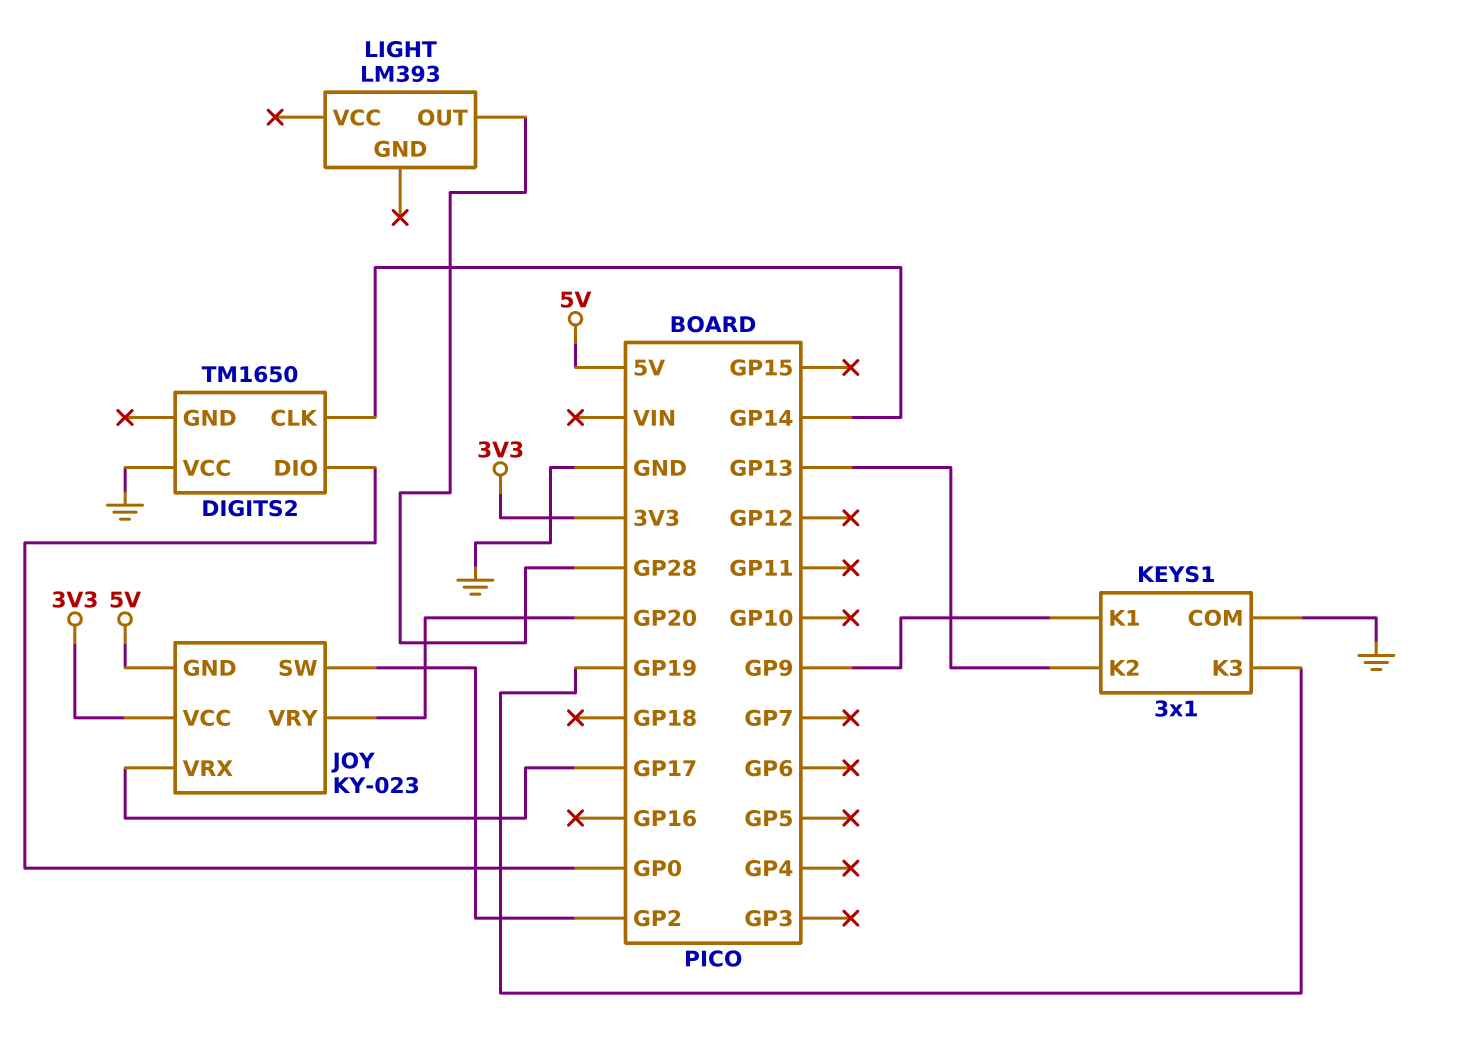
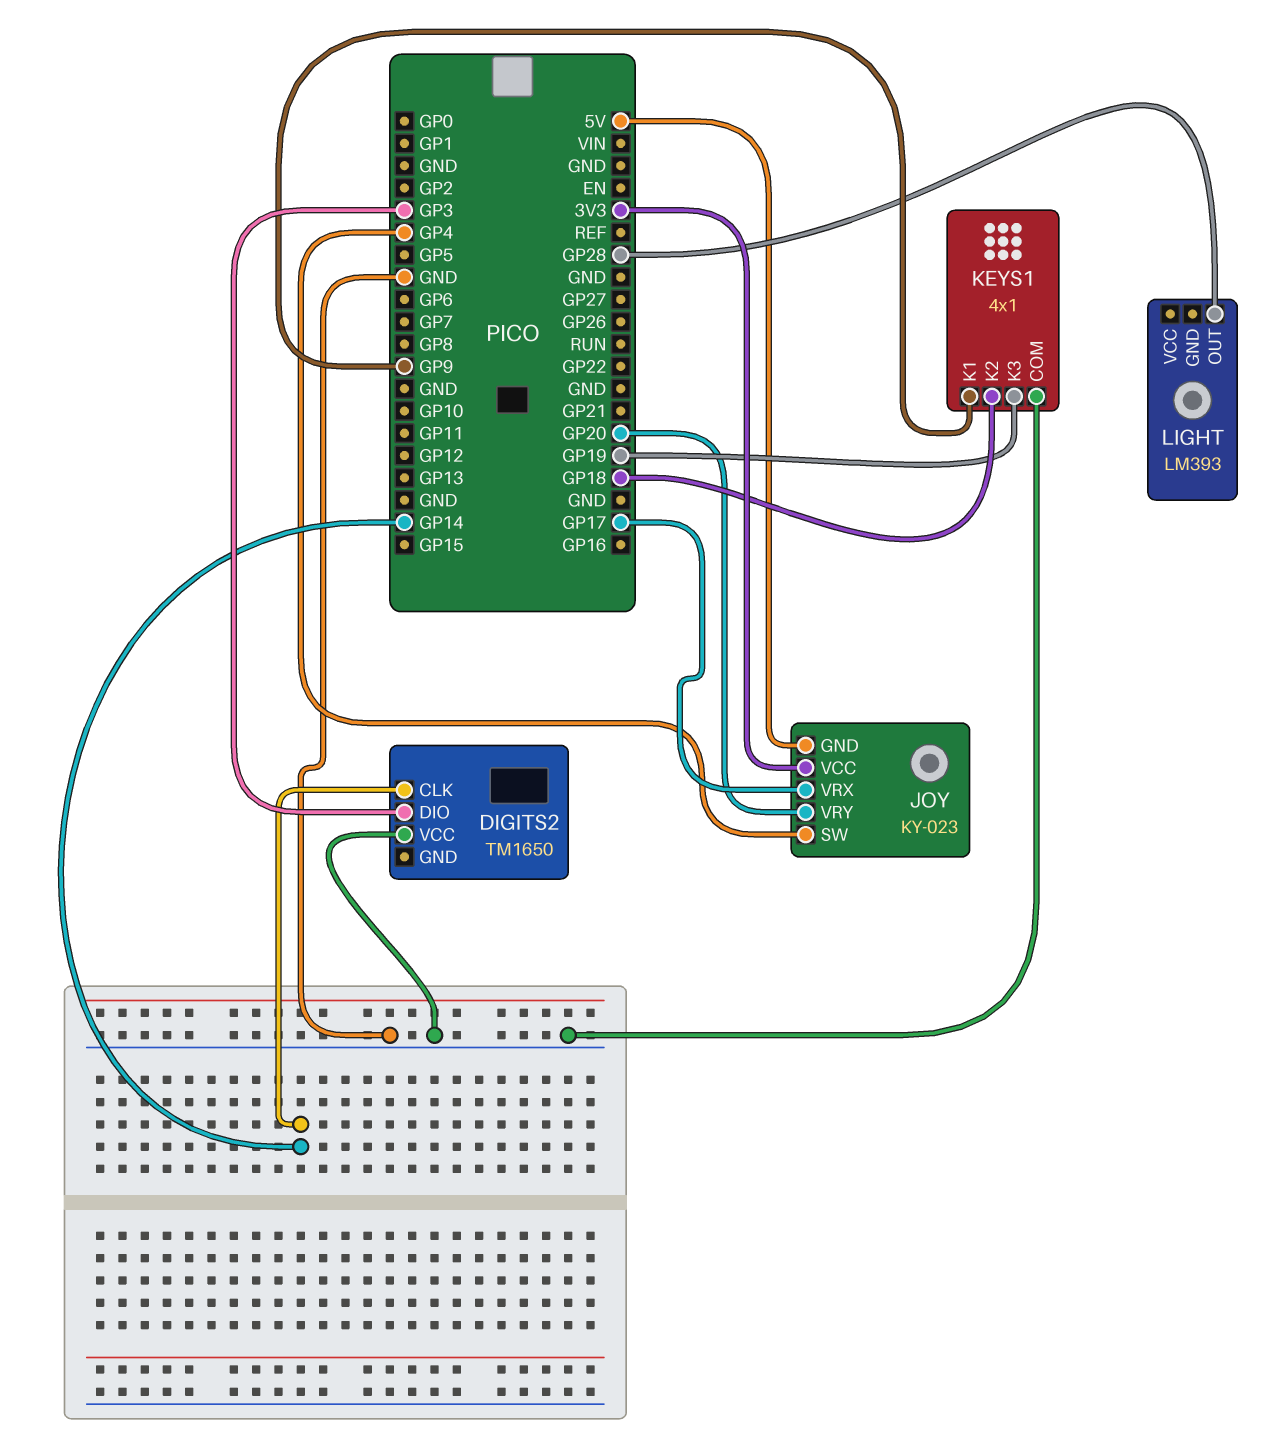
DIGITS2 pin DIO: GP0 -> GP3
JOY pin SW: GP2 -> GP4
KEYS1: 3x1 -> 4x1
KEYS1 pin K2: GP13 -> GP18

